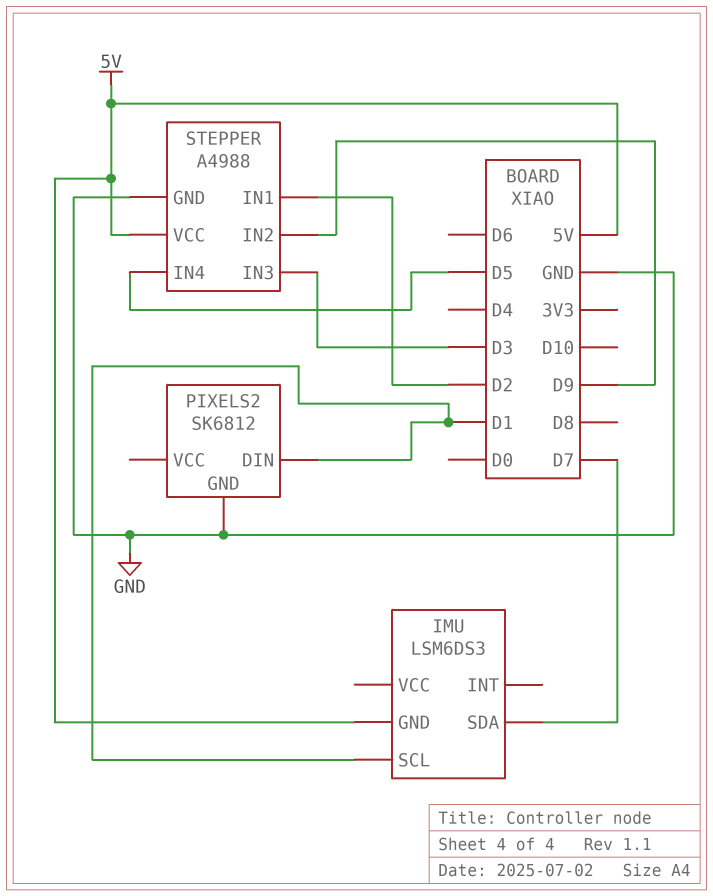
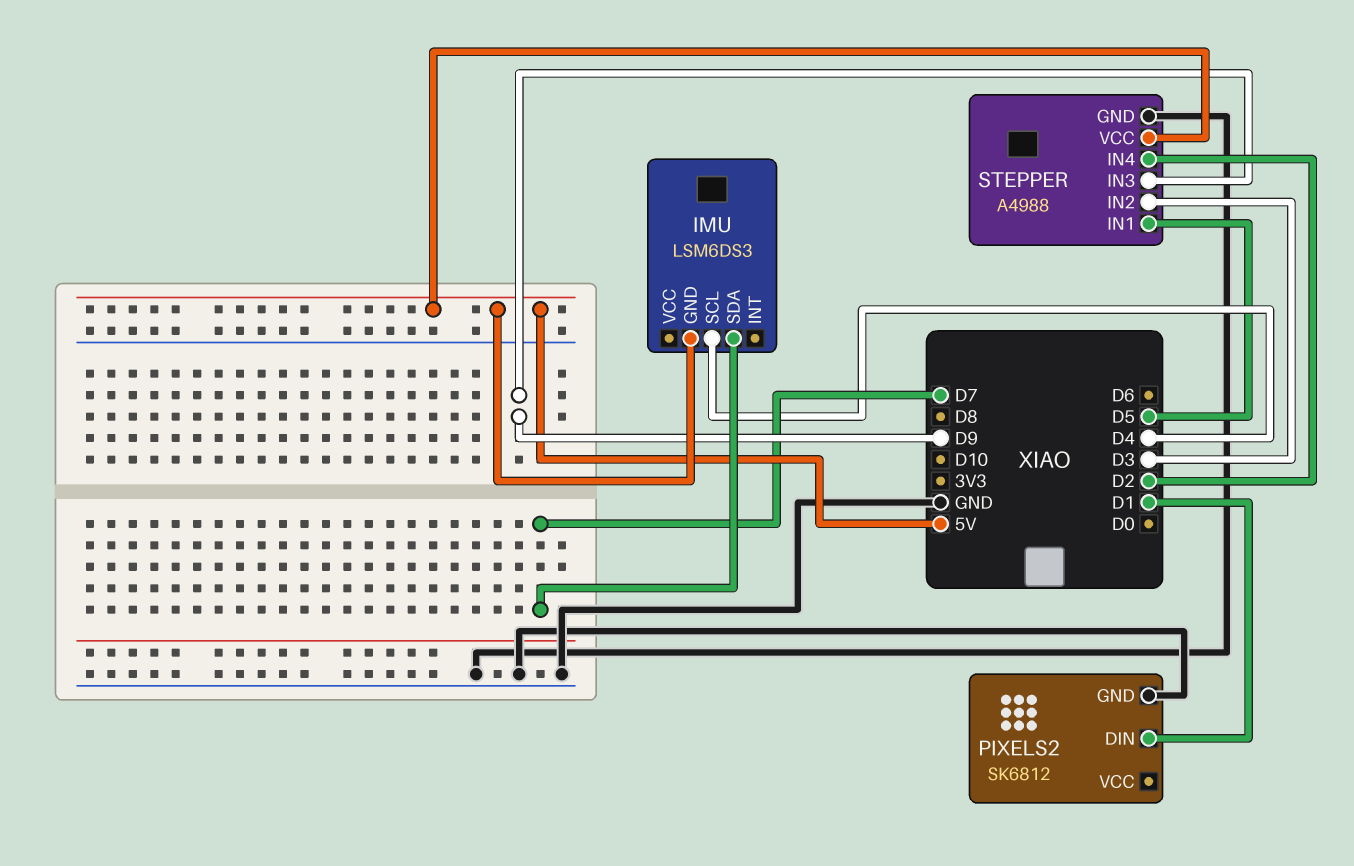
IMU pin SCL: D1 -> D4
STEPPER pin IN1: D2 -> D5
STEPPER pin IN2: D9 -> D3
STEPPER pin IN3: D3 -> D9
STEPPER pin IN4: D5 -> D2

